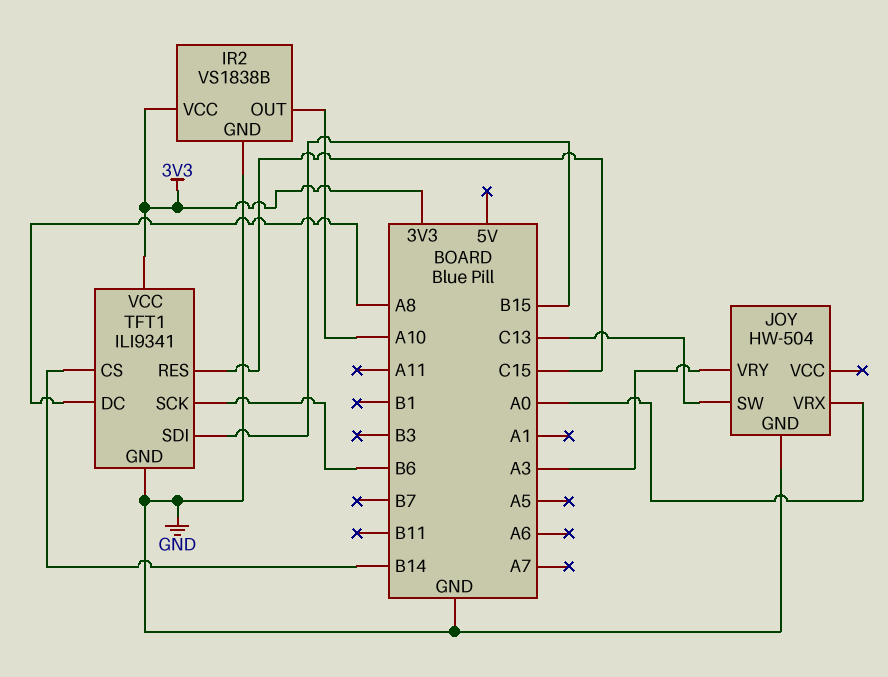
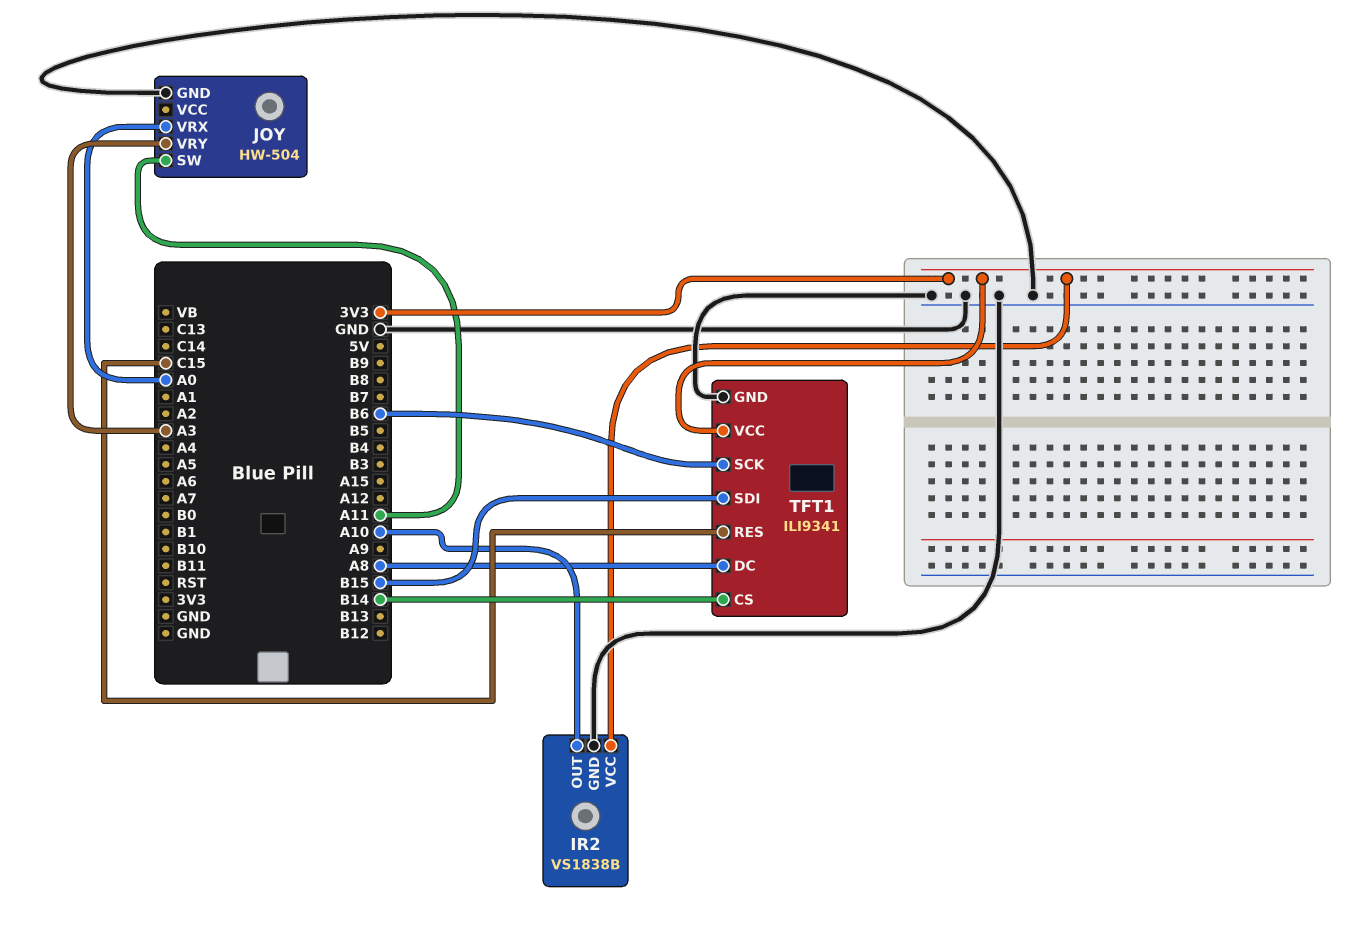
JOY pin SW: C13 -> A11

